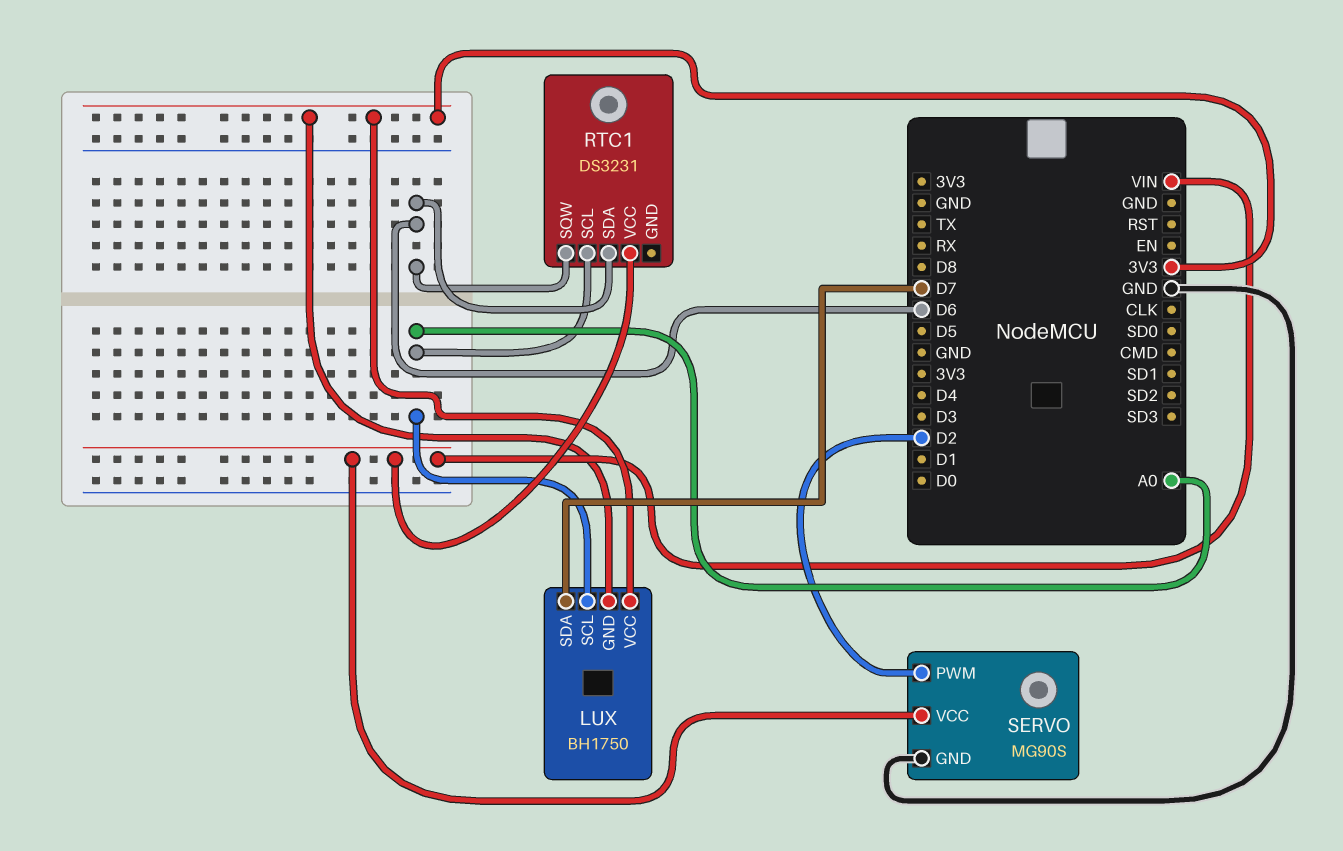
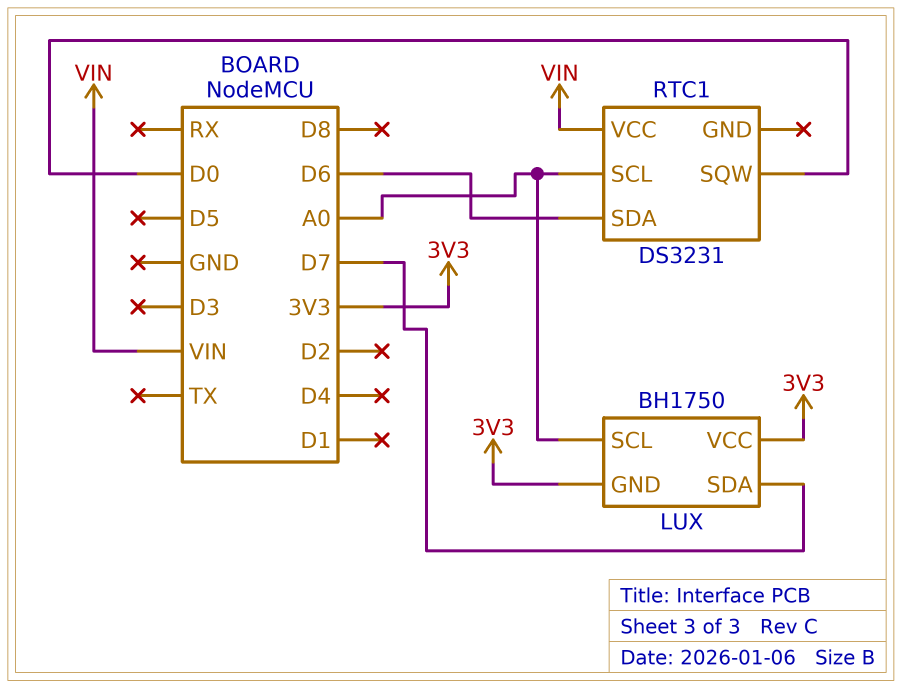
RTC1 pin SQW: D6 -> D0
SERVO: MG90S -> none
SERVO pin GND: GND -> none
SERVO pin PWM: D2 -> none
SERVO pin VCC: VIN -> none

